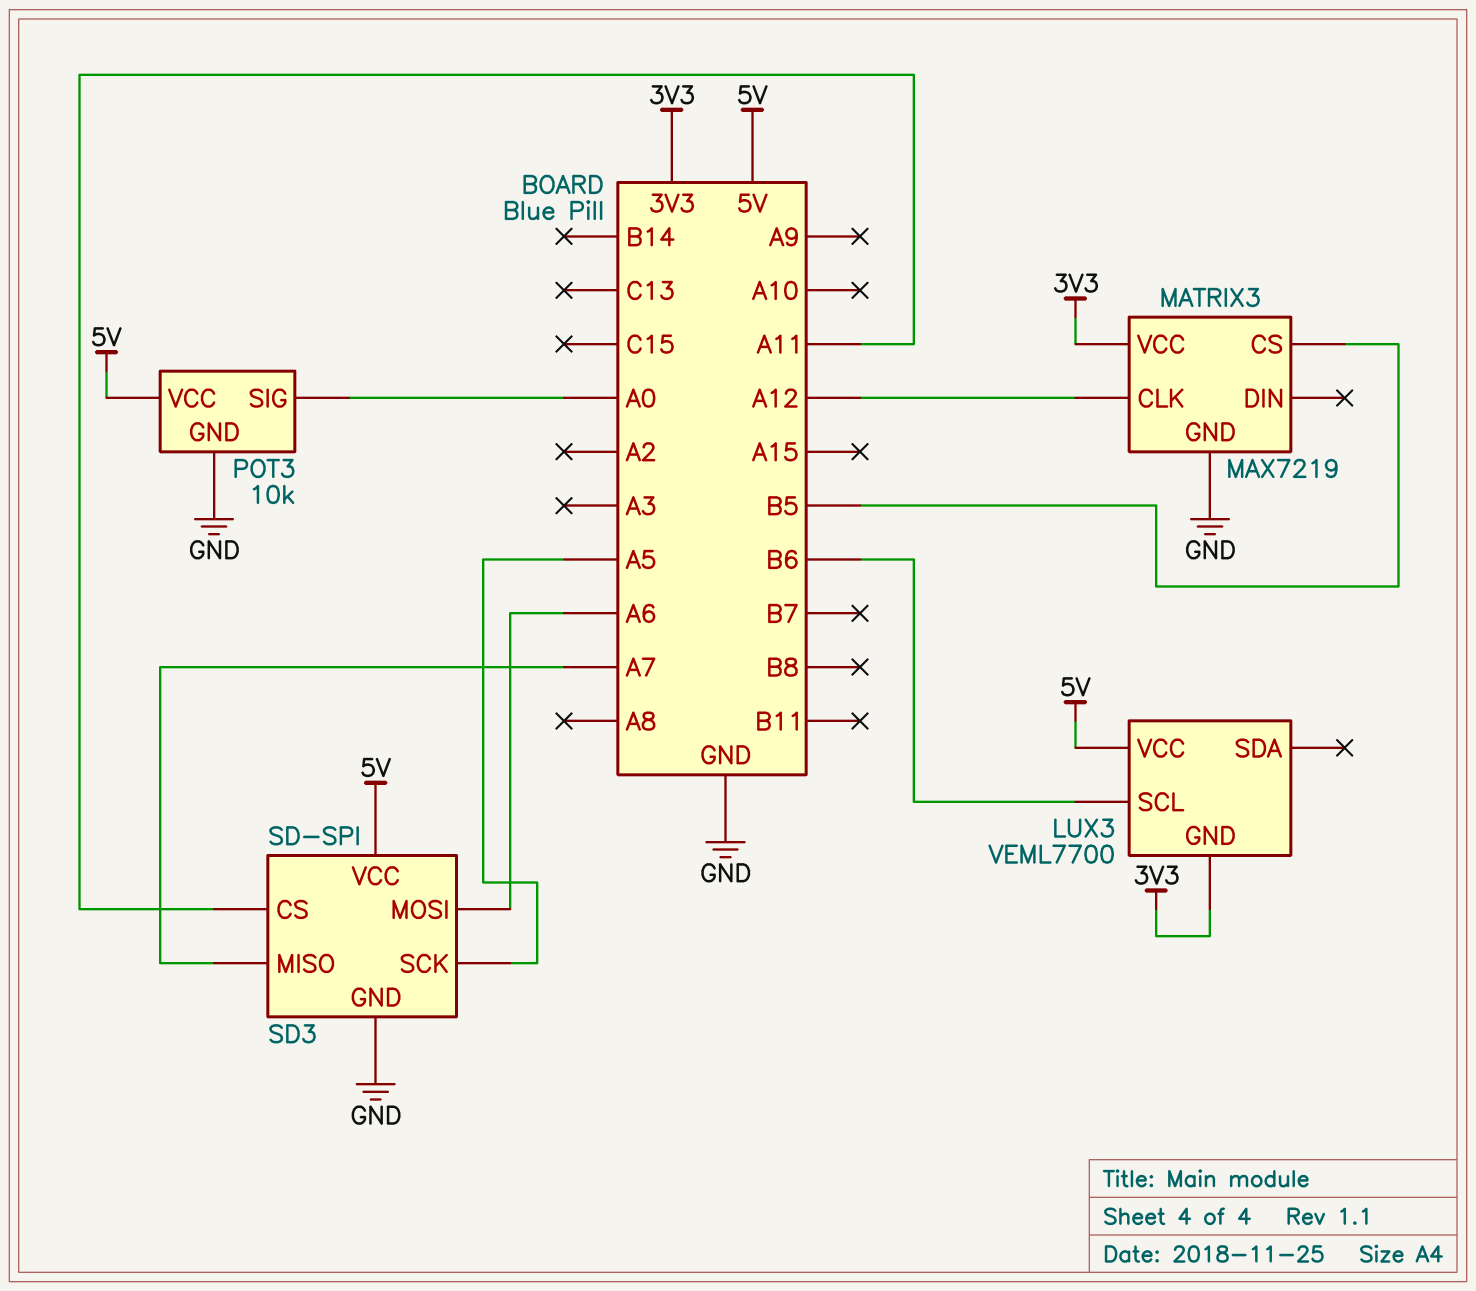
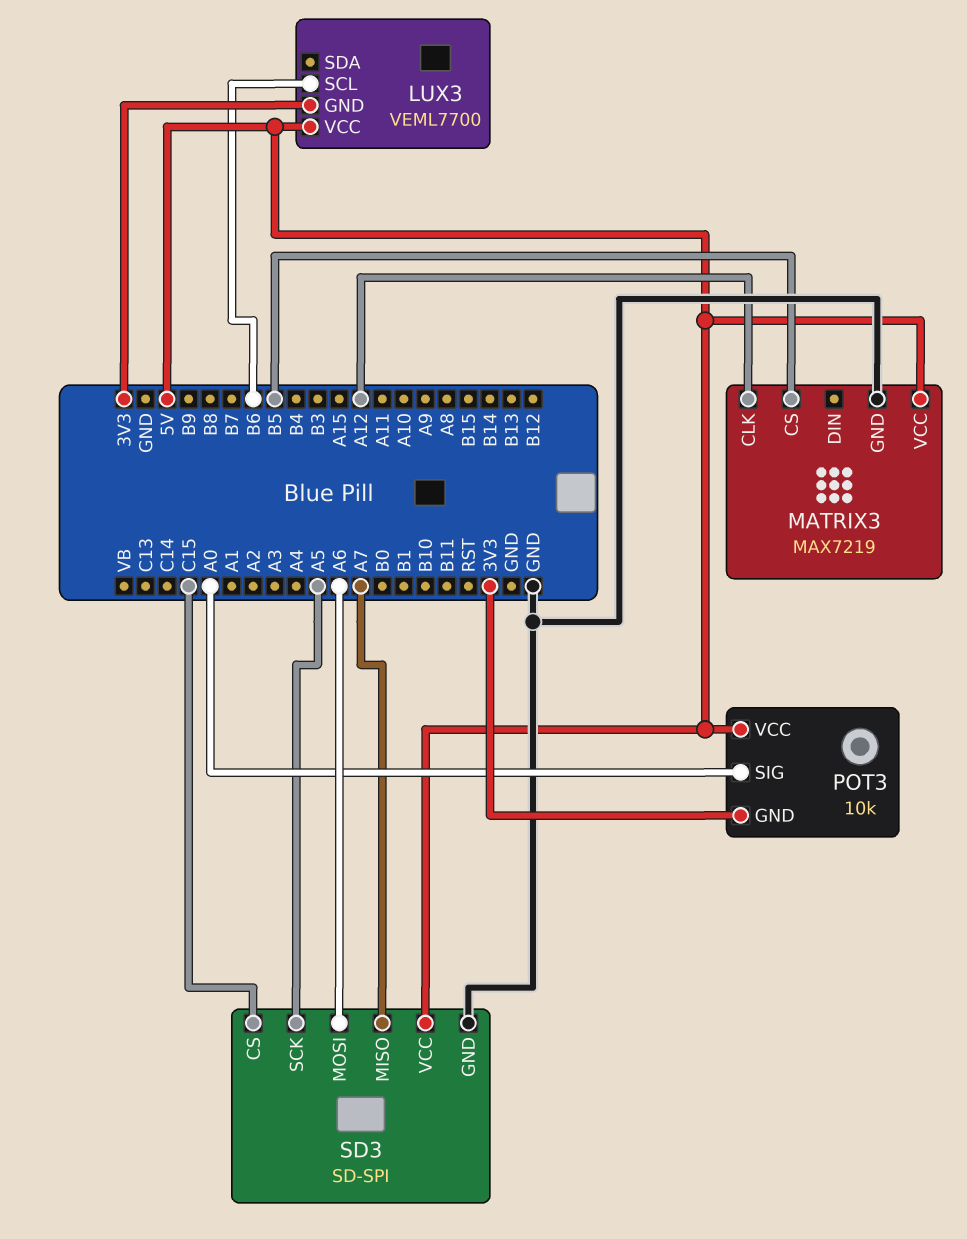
MATRIX3 pin VCC: 3V3 -> 5V
POT3 pin GND: GND -> 3V3
SD3 pin CS: A11 -> C15

